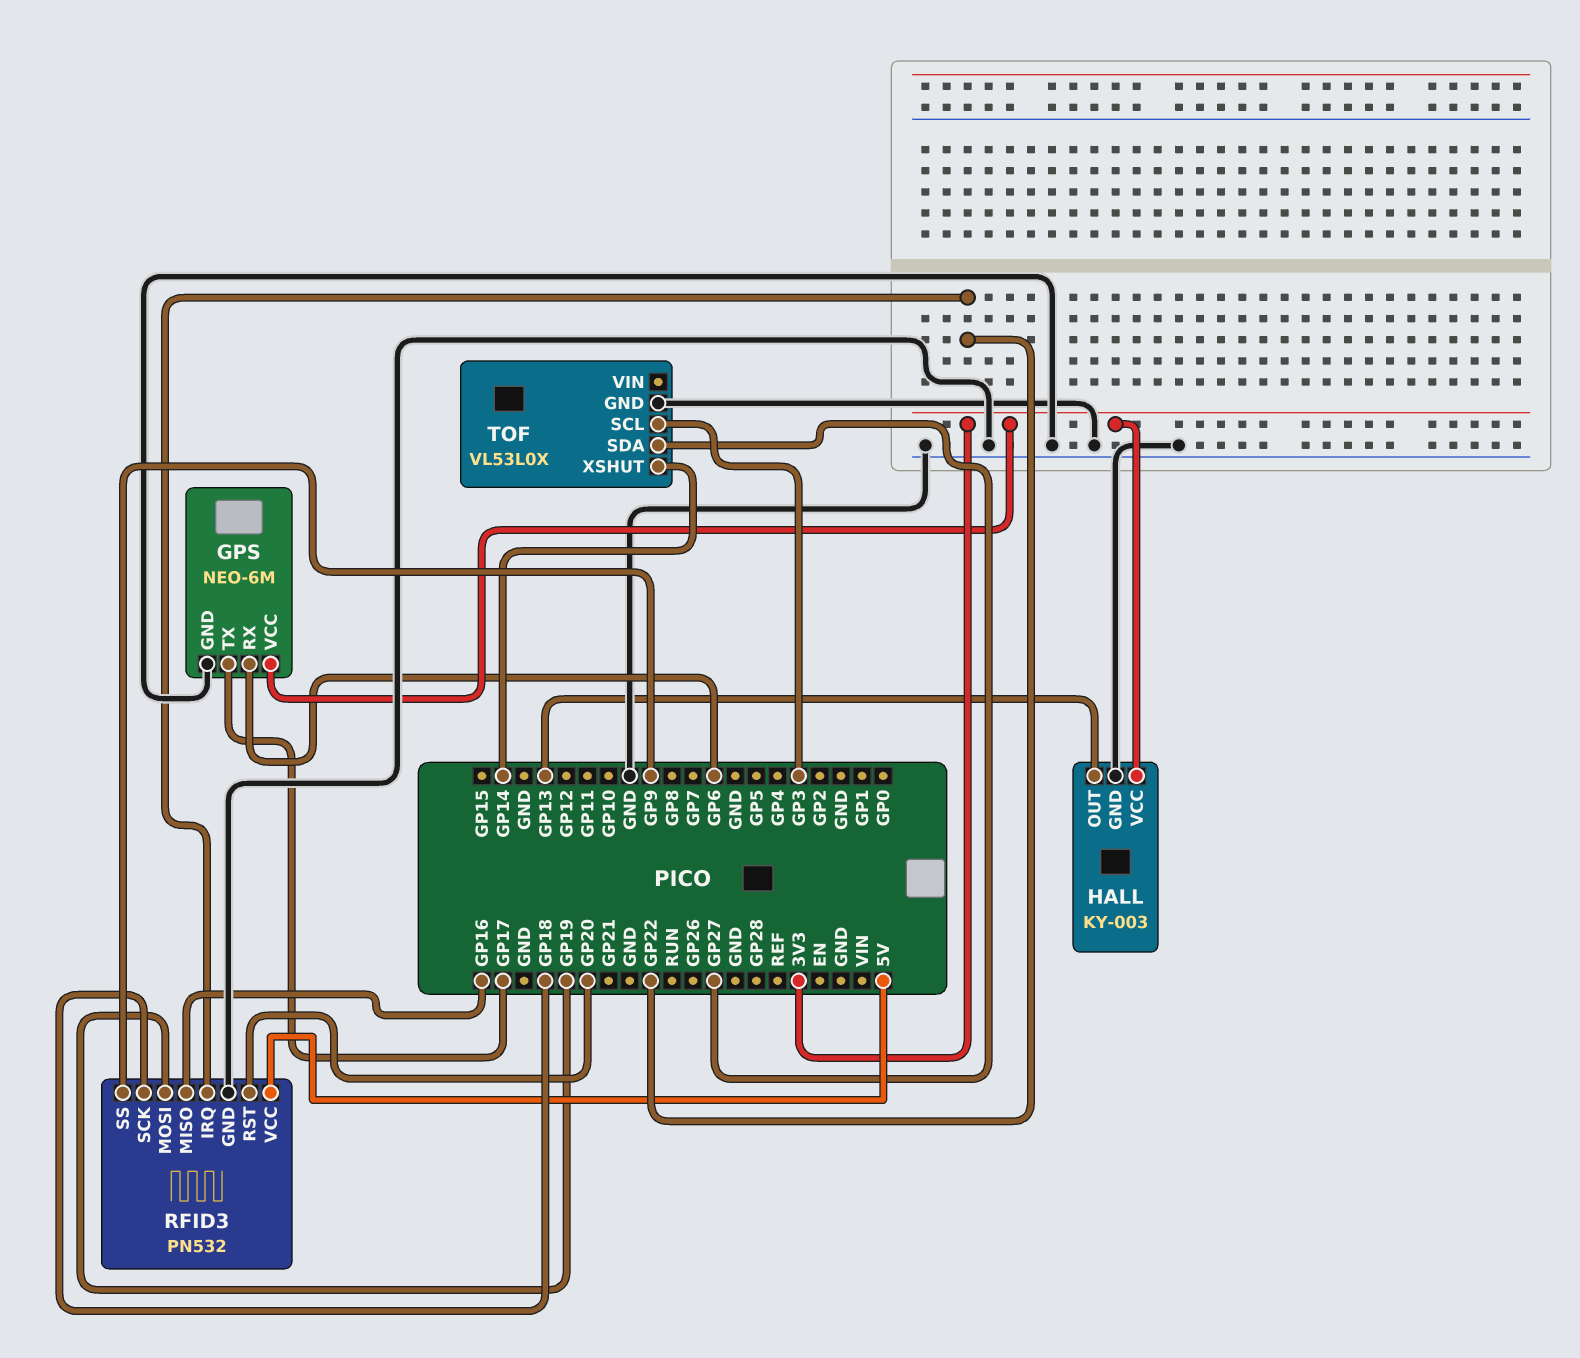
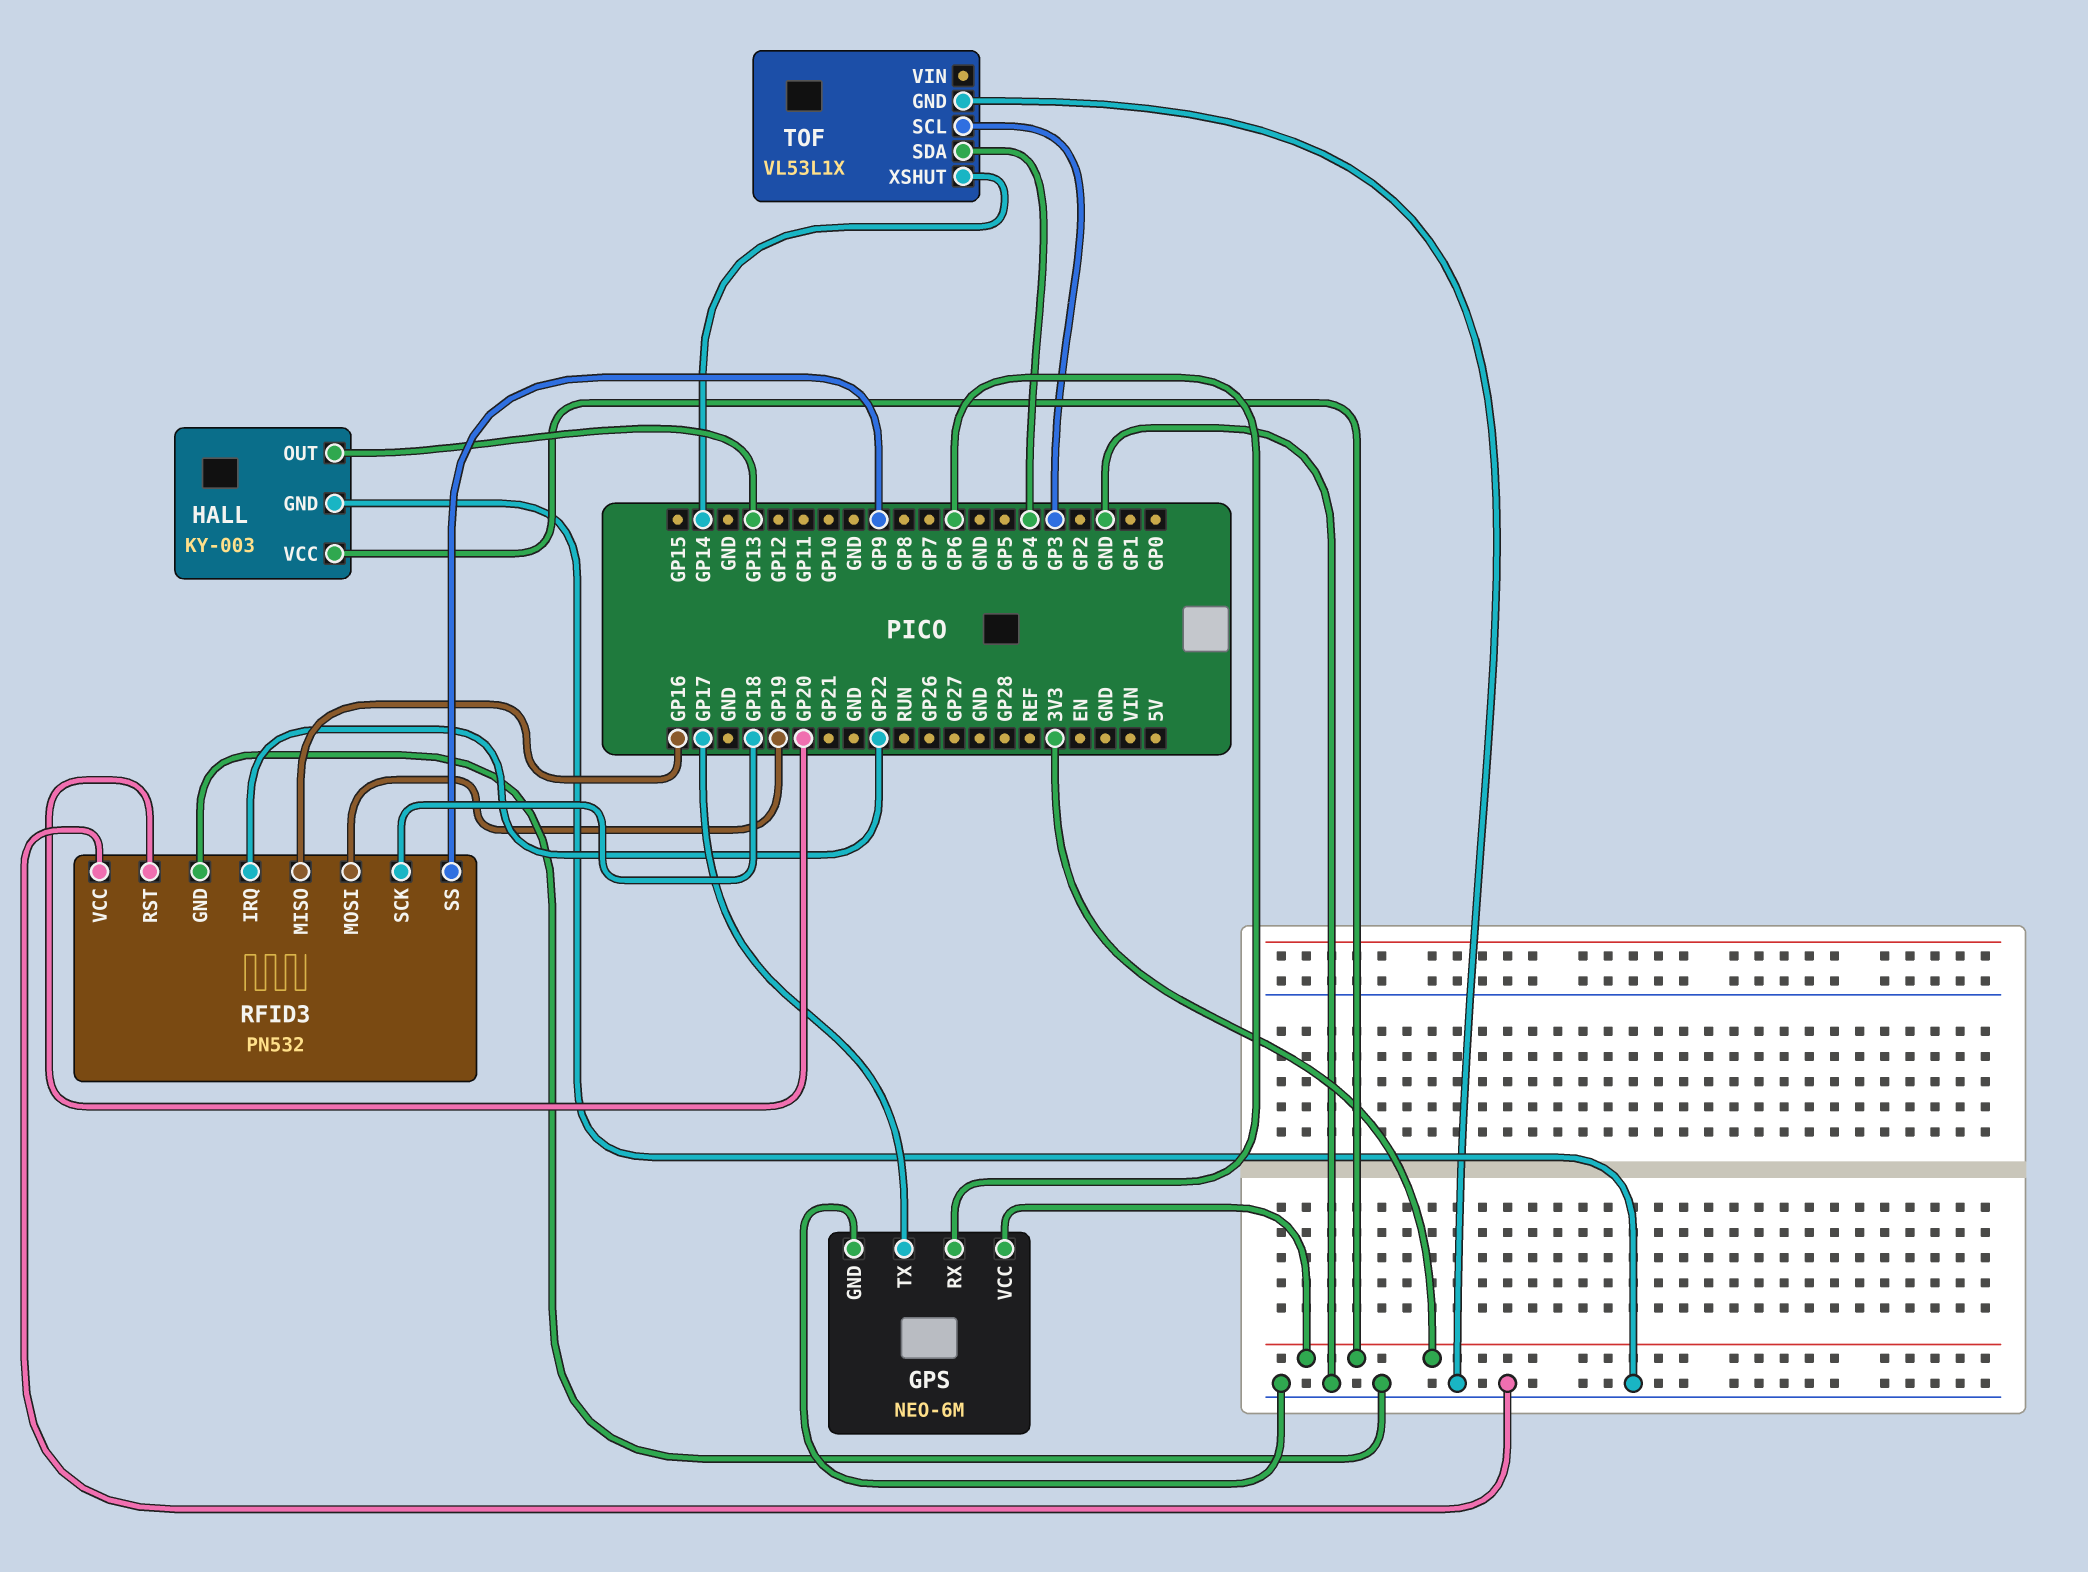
RFID3 pin VCC: 5V -> GND
TOF: VL53L0X -> VL53L1X
TOF pin SDA: GP27 -> GP4

